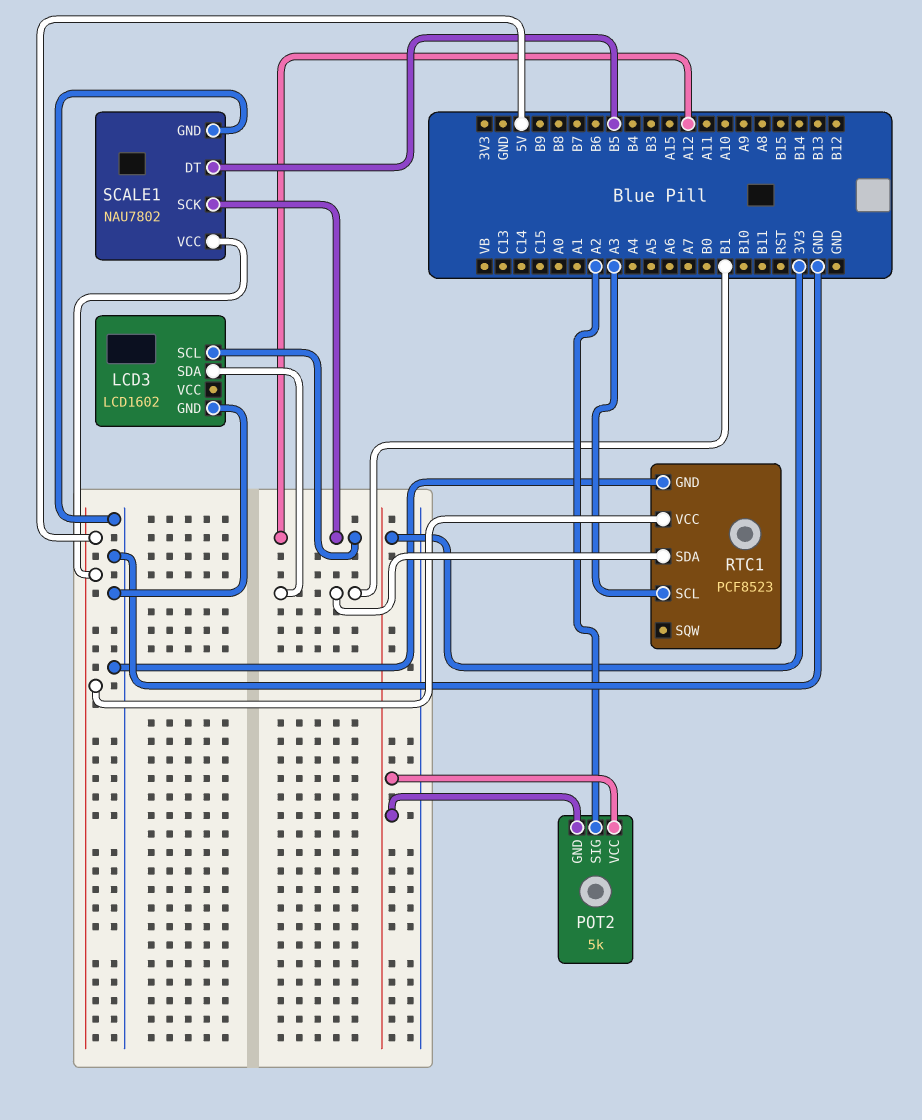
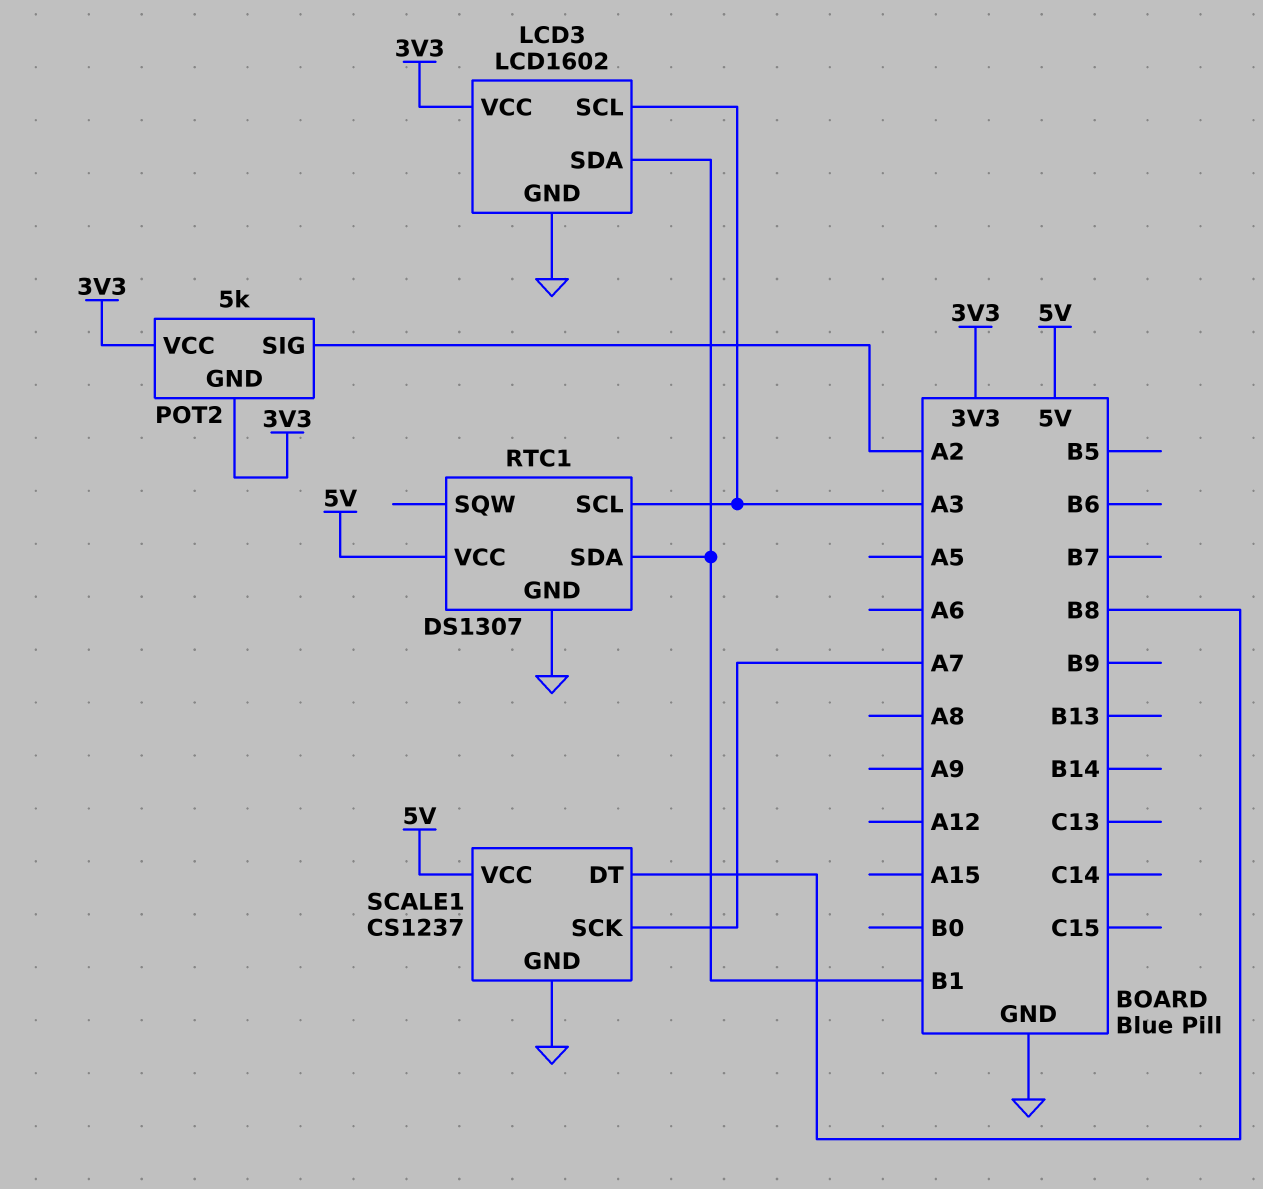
LCD3 pin SCL: A12 -> A3
LCD3 pin VCC: none -> 3V3
RTC1: PCF8523 -> DS1307
SCALE1: NAU7802 -> CS1237
SCALE1 pin DT: B5 -> B8
SCALE1 pin SCK: A12 -> A7

